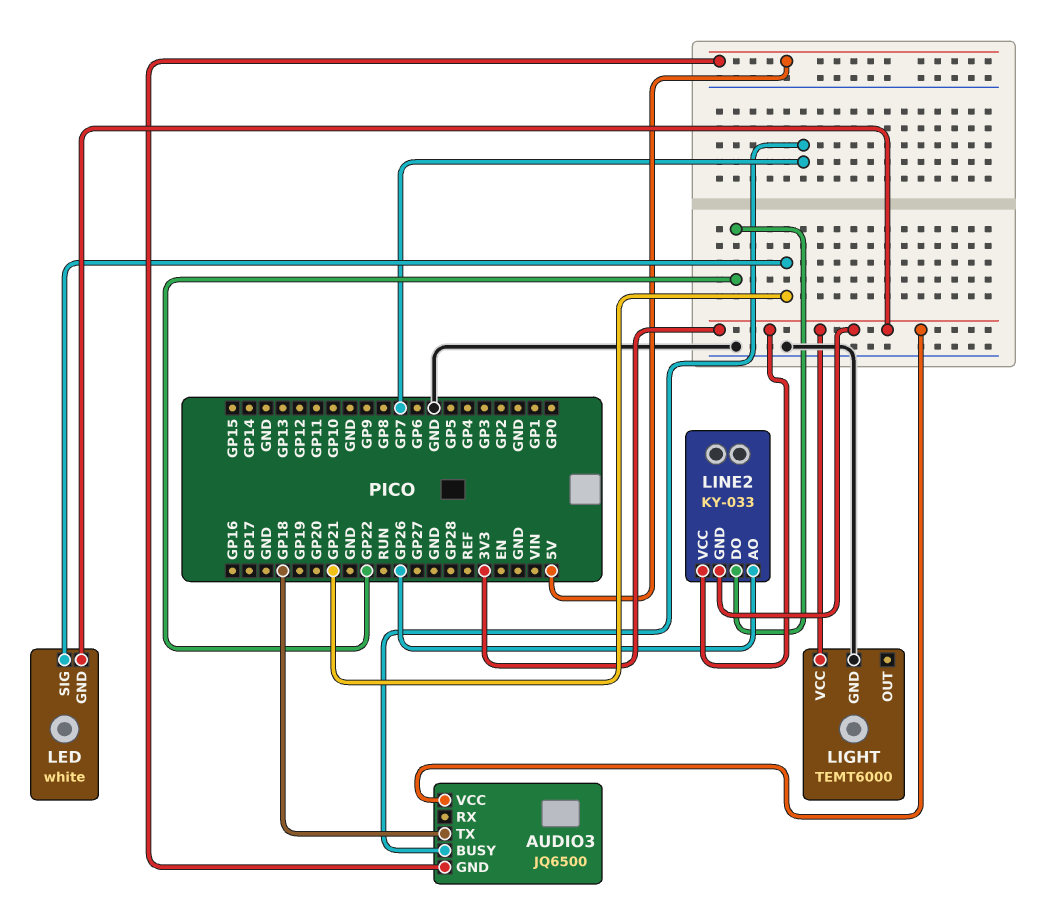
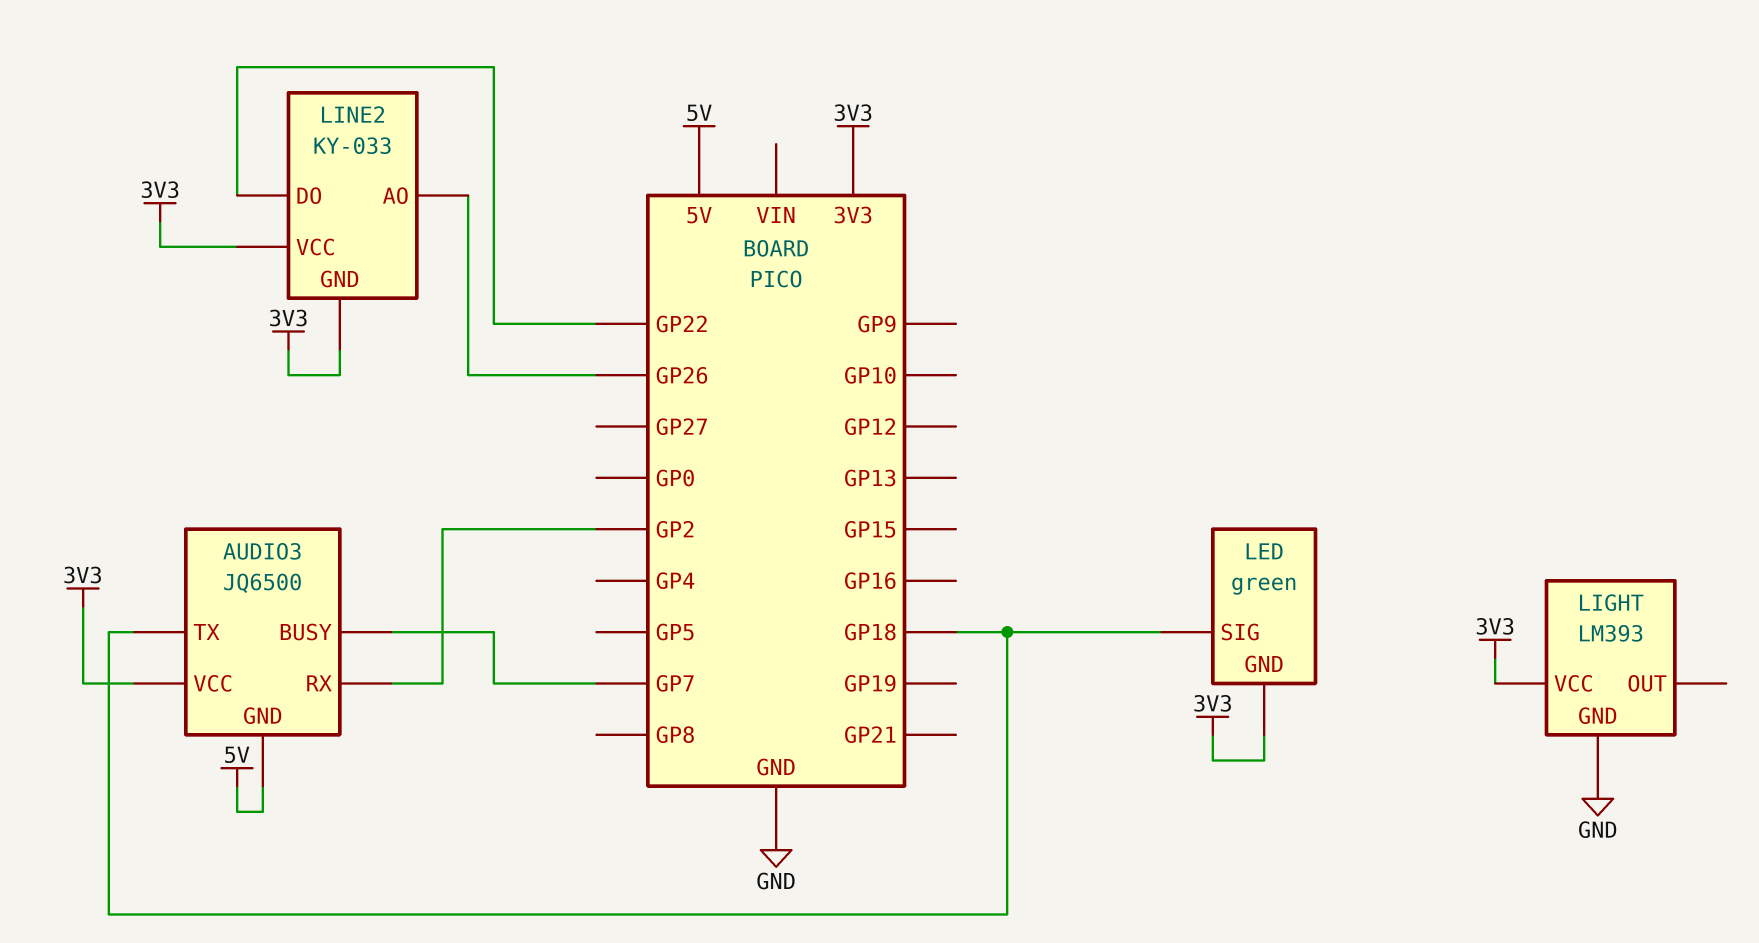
AUDIO3 pin RX: none -> GP2
LED: white -> green
LED pin SIG: GP21 -> GP18
LIGHT: TEMT6000 -> LM393

